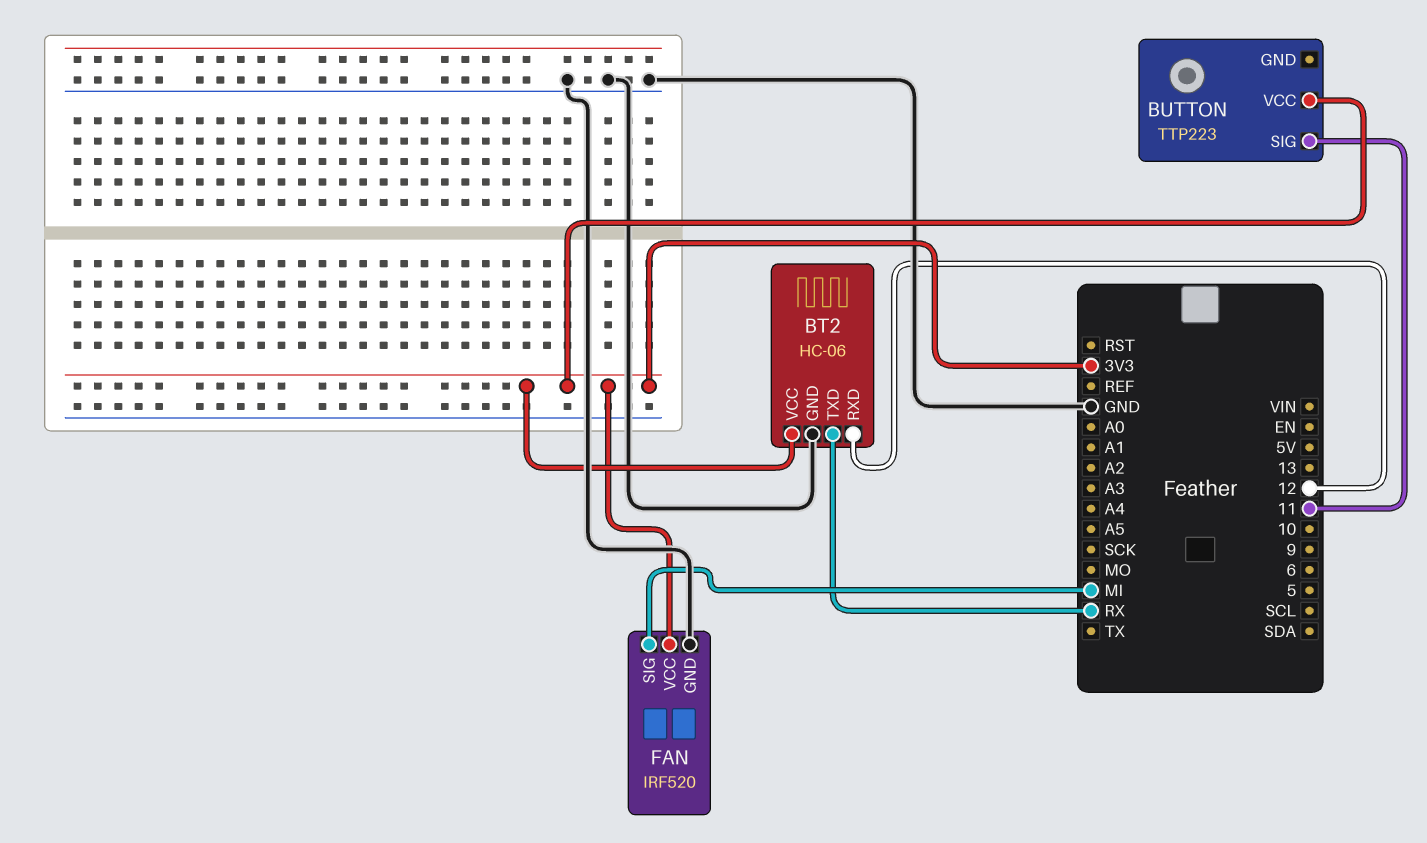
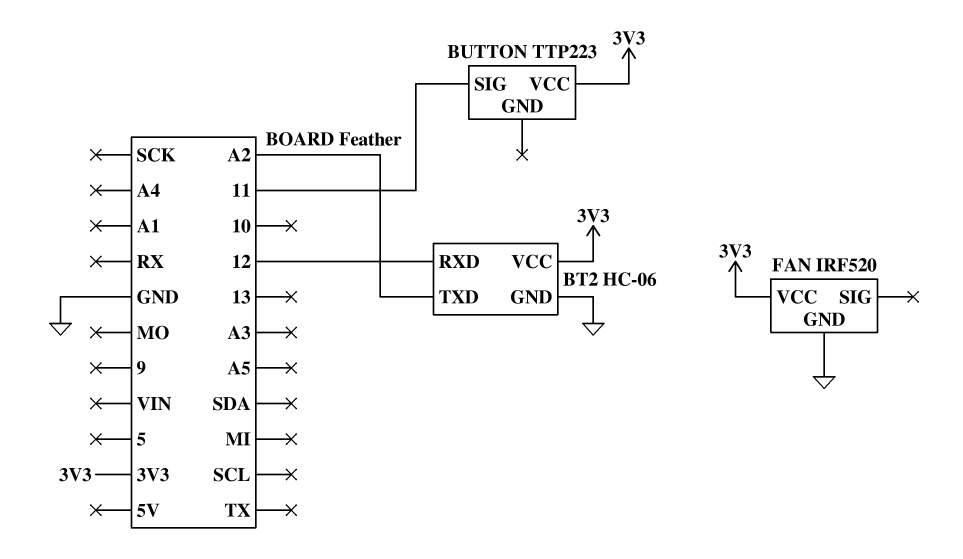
BT2 pin TXD: RX -> A2
FAN pin SIG: MI -> none

